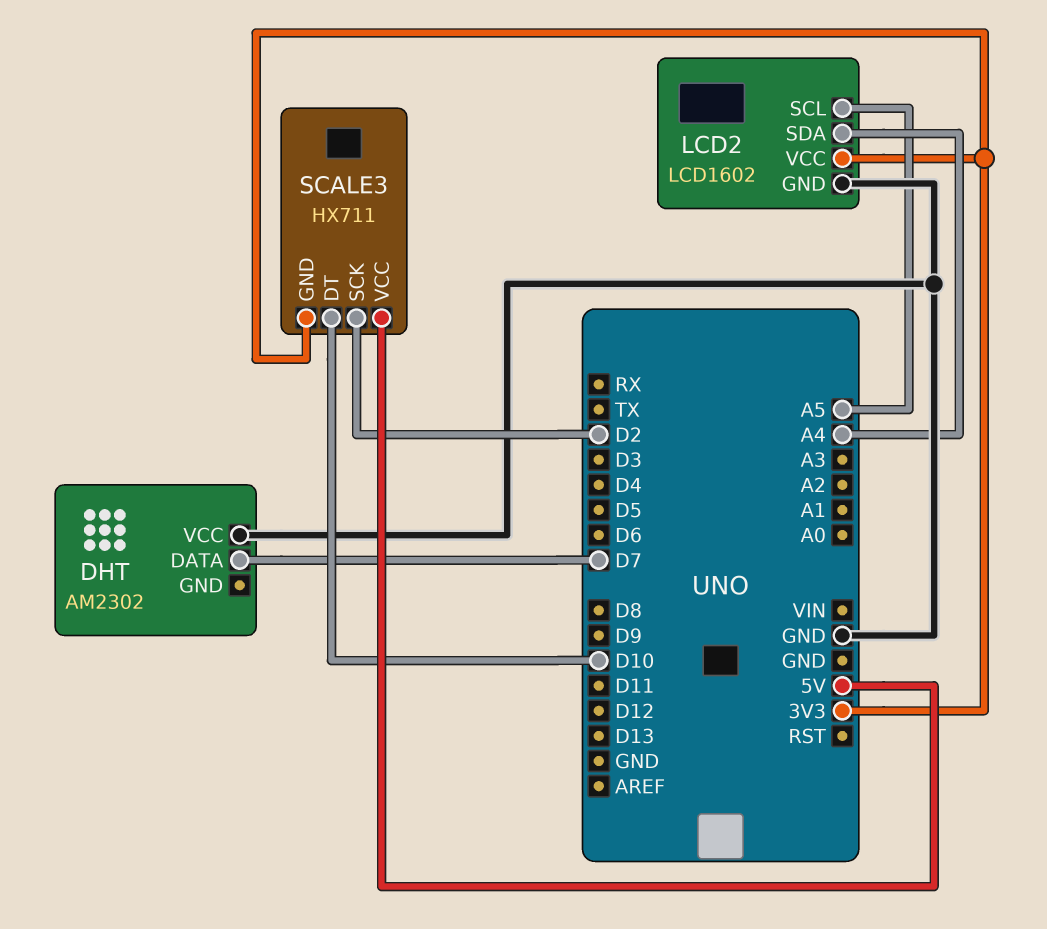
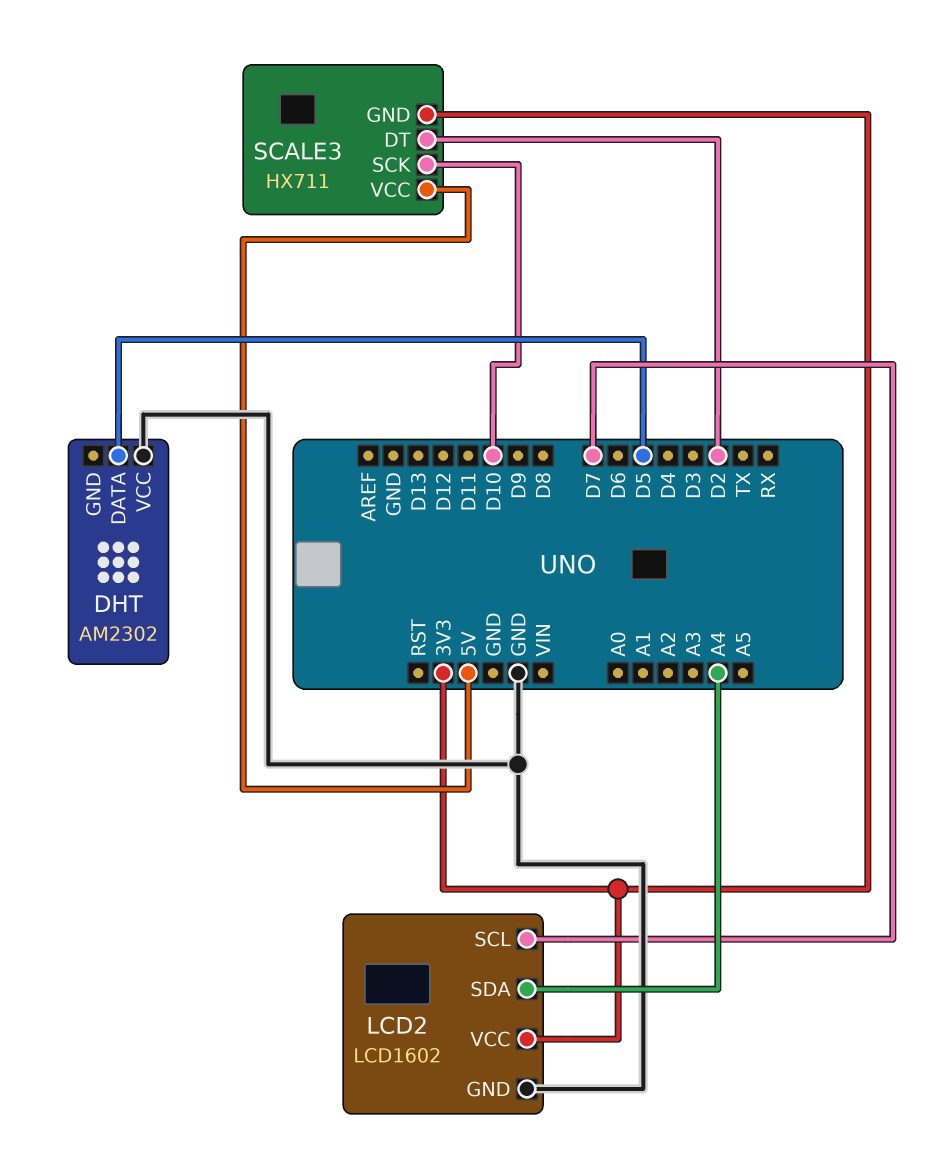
DHT pin DATA: D7 -> D5
LCD2 pin SCL: A5 -> D7
SCALE3 pin DT: D10 -> D2
SCALE3 pin SCK: D2 -> D10

